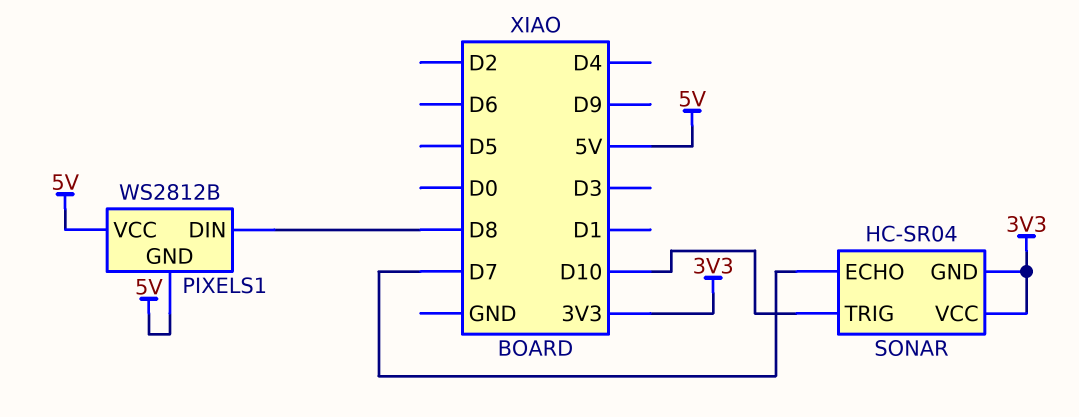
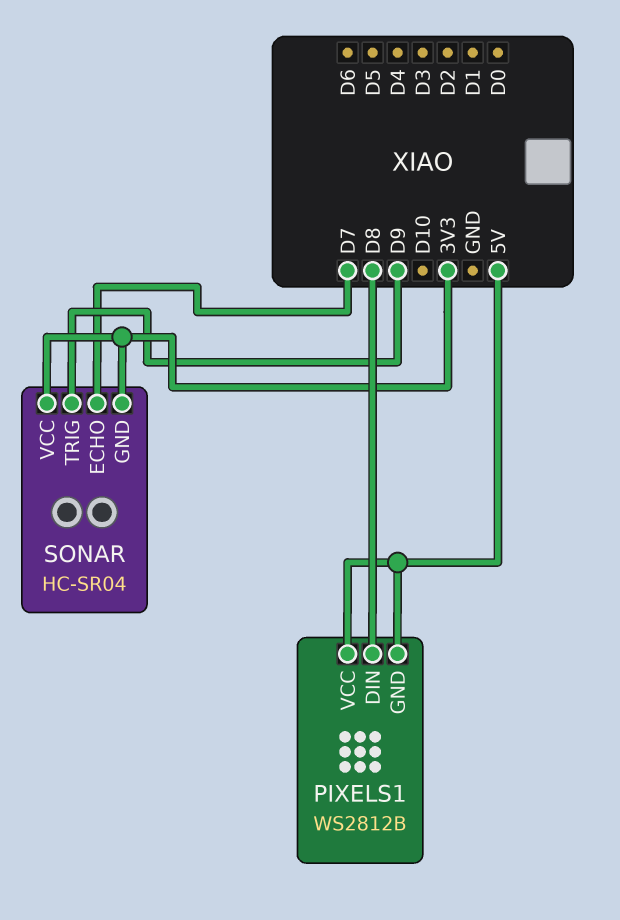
SONAR pin TRIG: D10 -> D9

